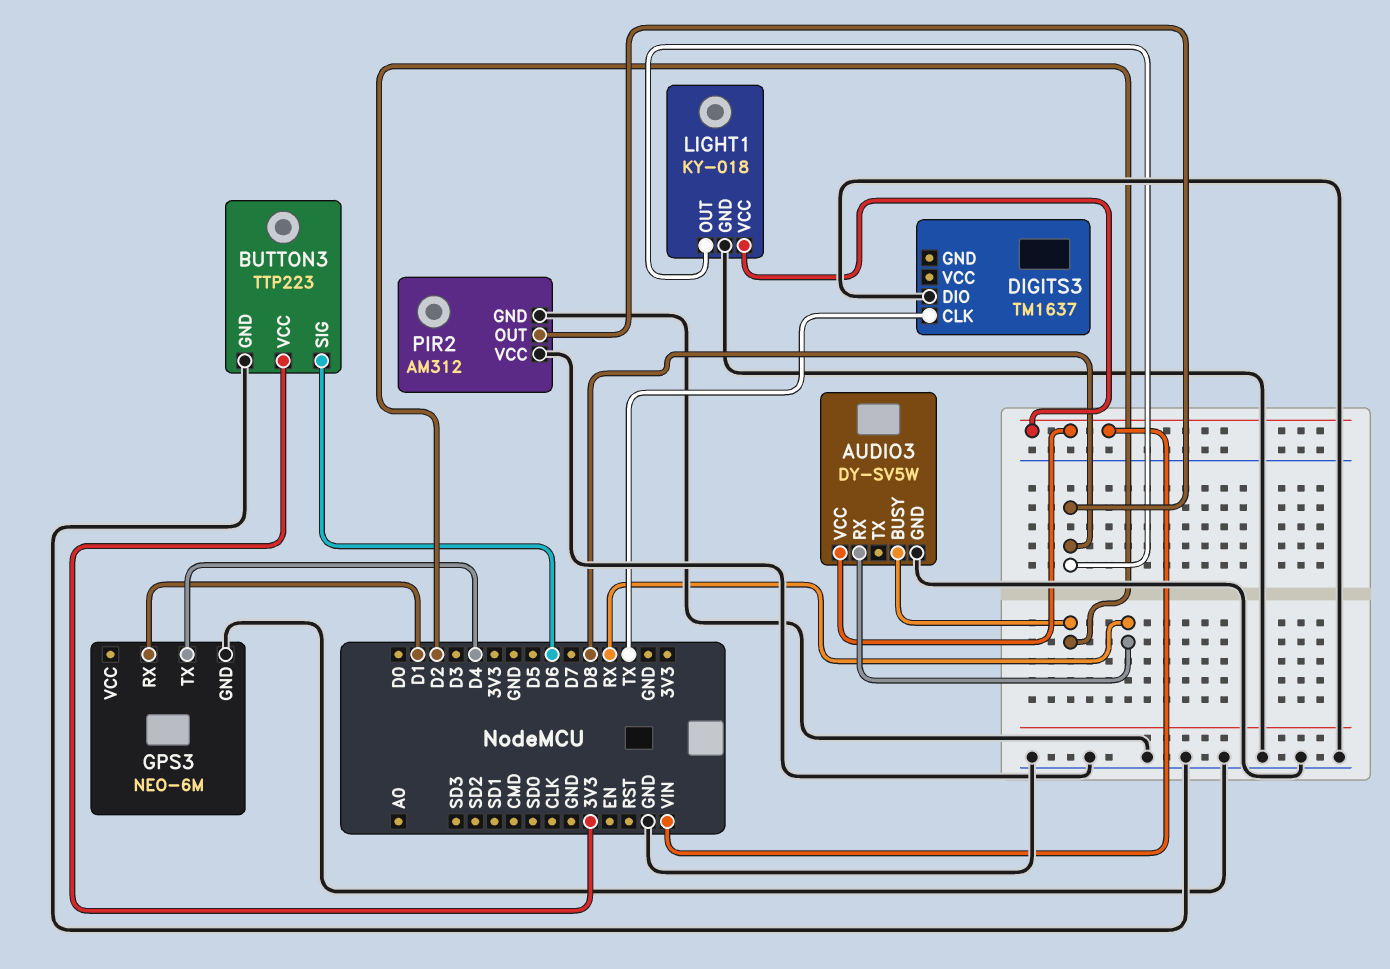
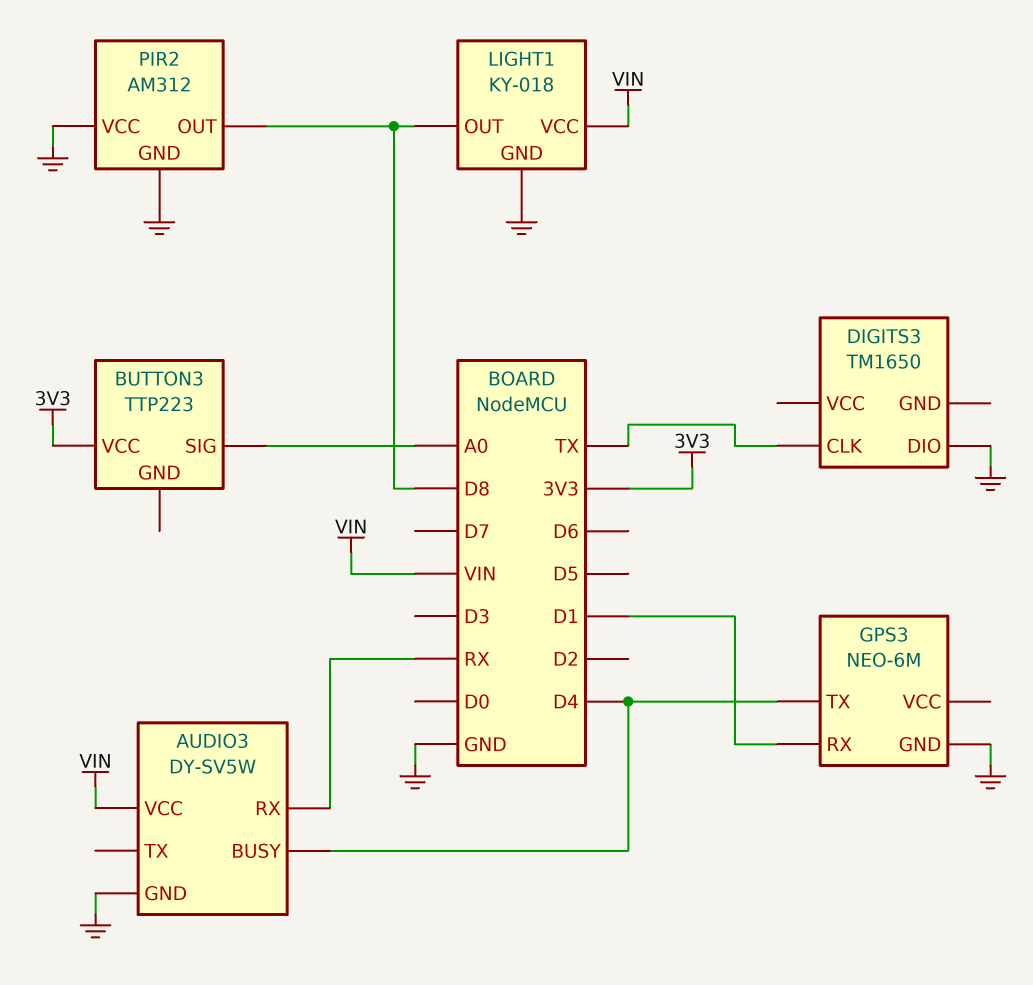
AUDIO3 pin BUSY: D2 -> D4
BUTTON3 pin GND: GND -> none
BUTTON3 pin SIG: D6 -> A0
DIGITS3: TM1637 -> TM1650

